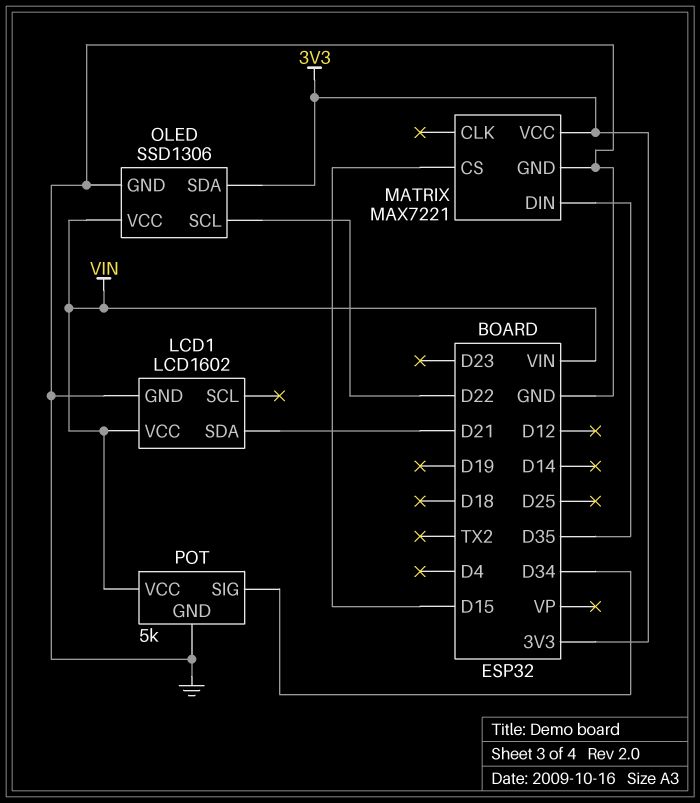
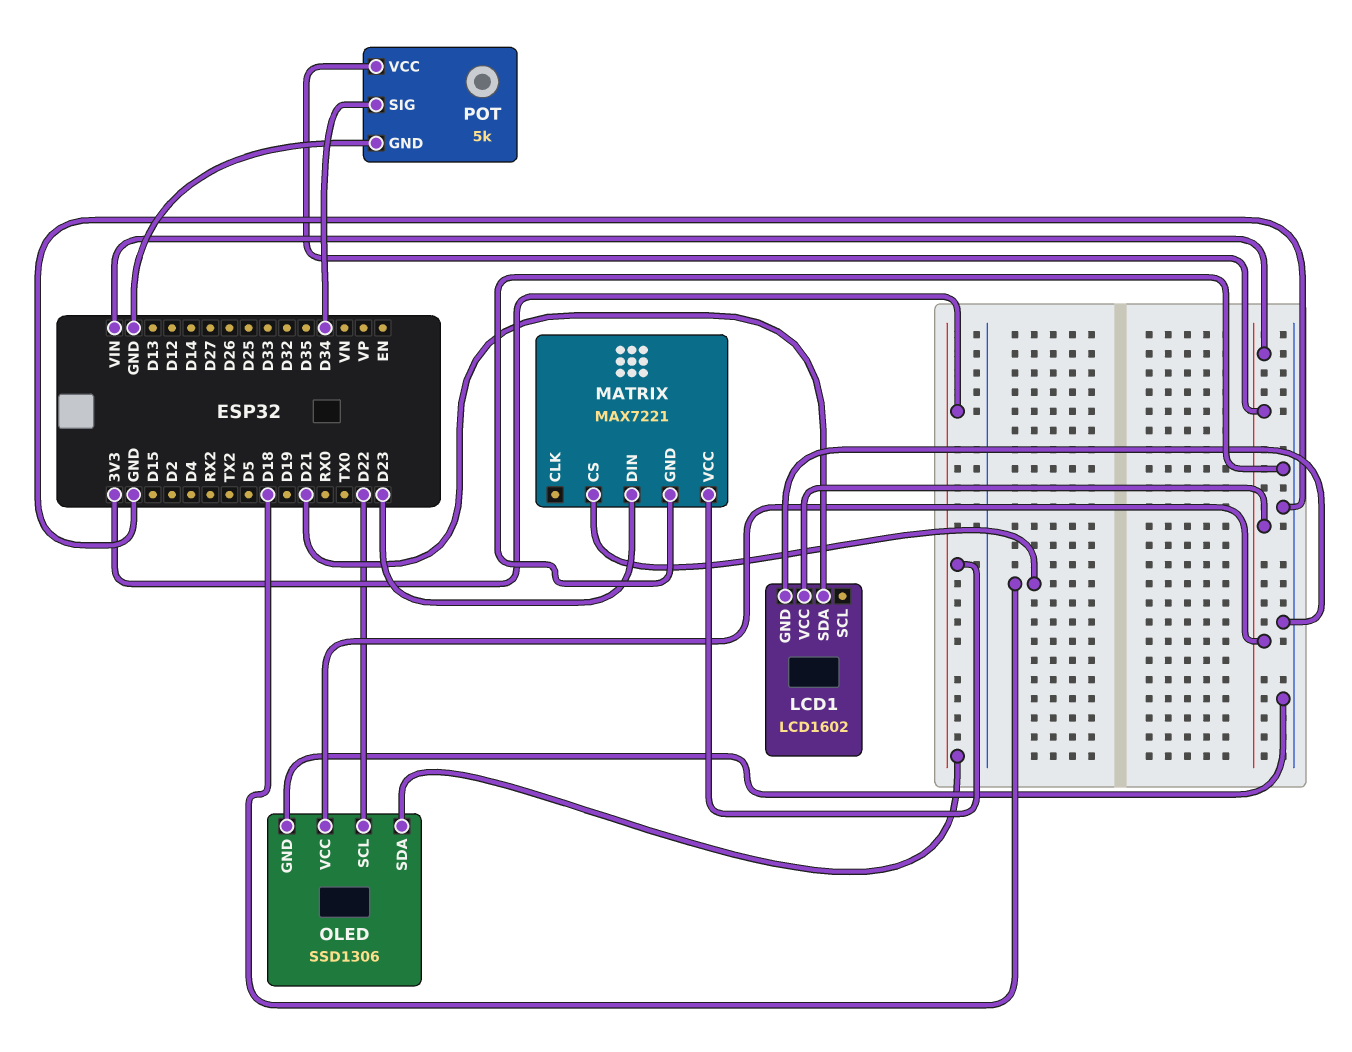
MATRIX pin CS: D15 -> D18
MATRIX pin DIN: D35 -> D23

